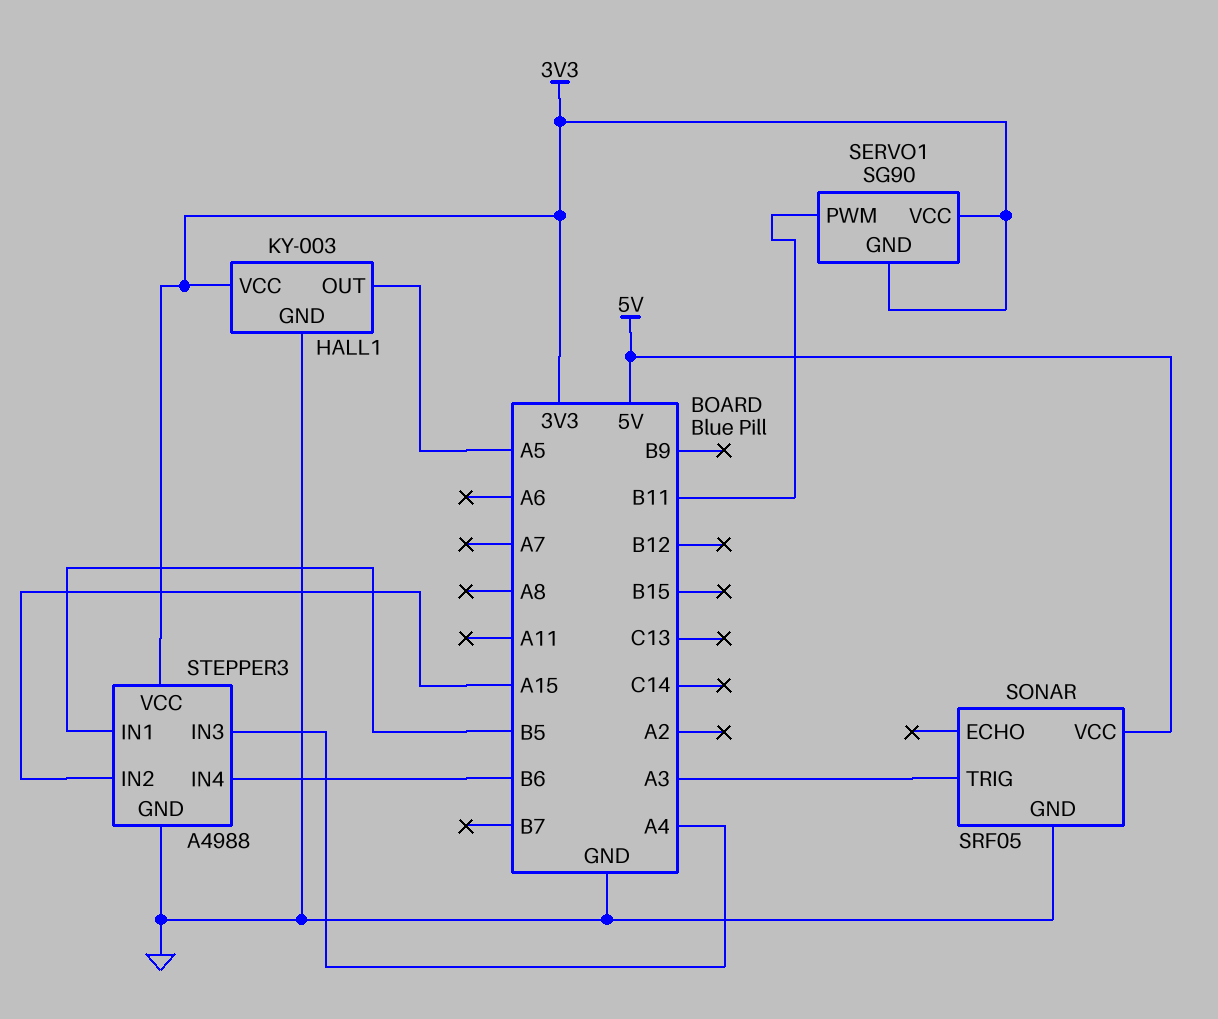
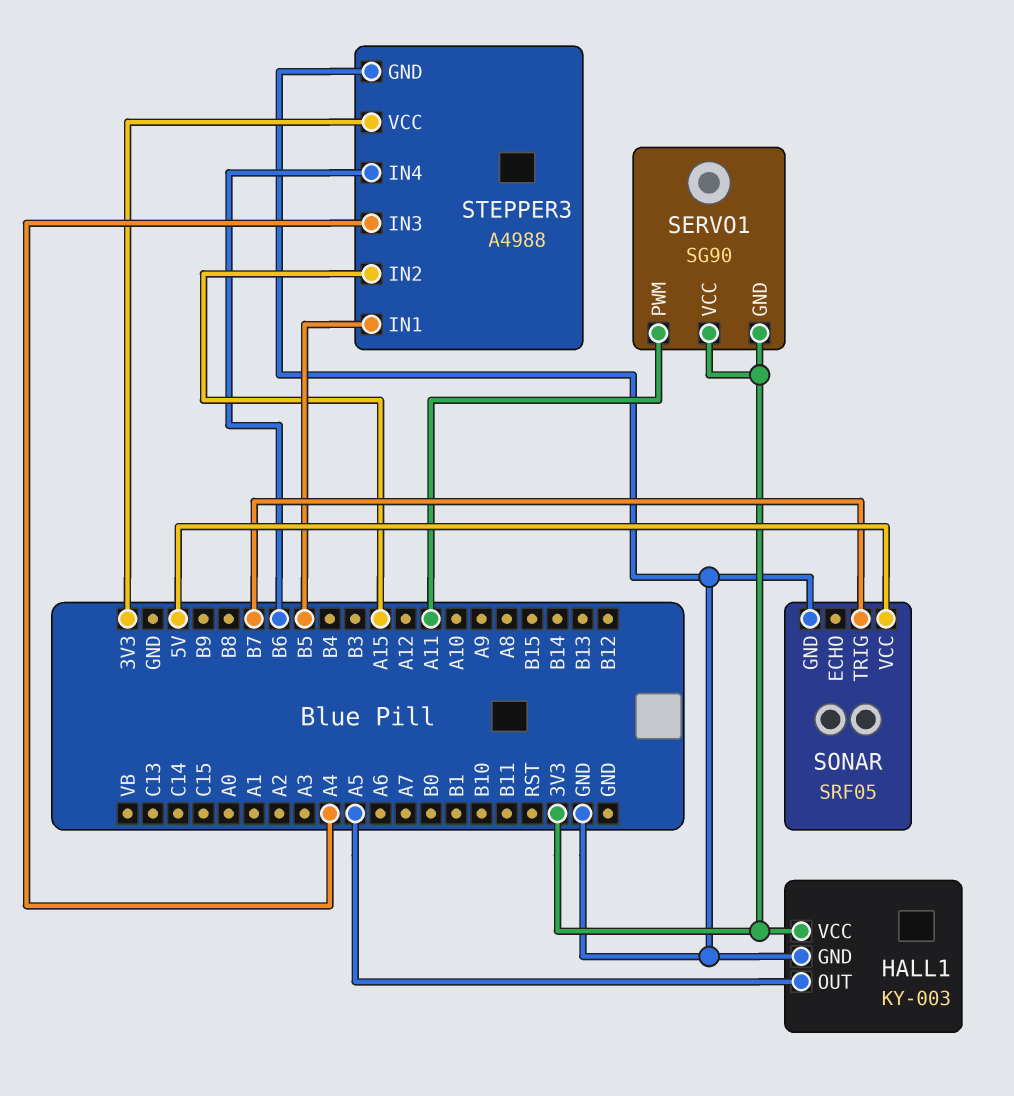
SERVO1 pin PWM: B11 -> A11
SONAR pin TRIG: A3 -> B7

